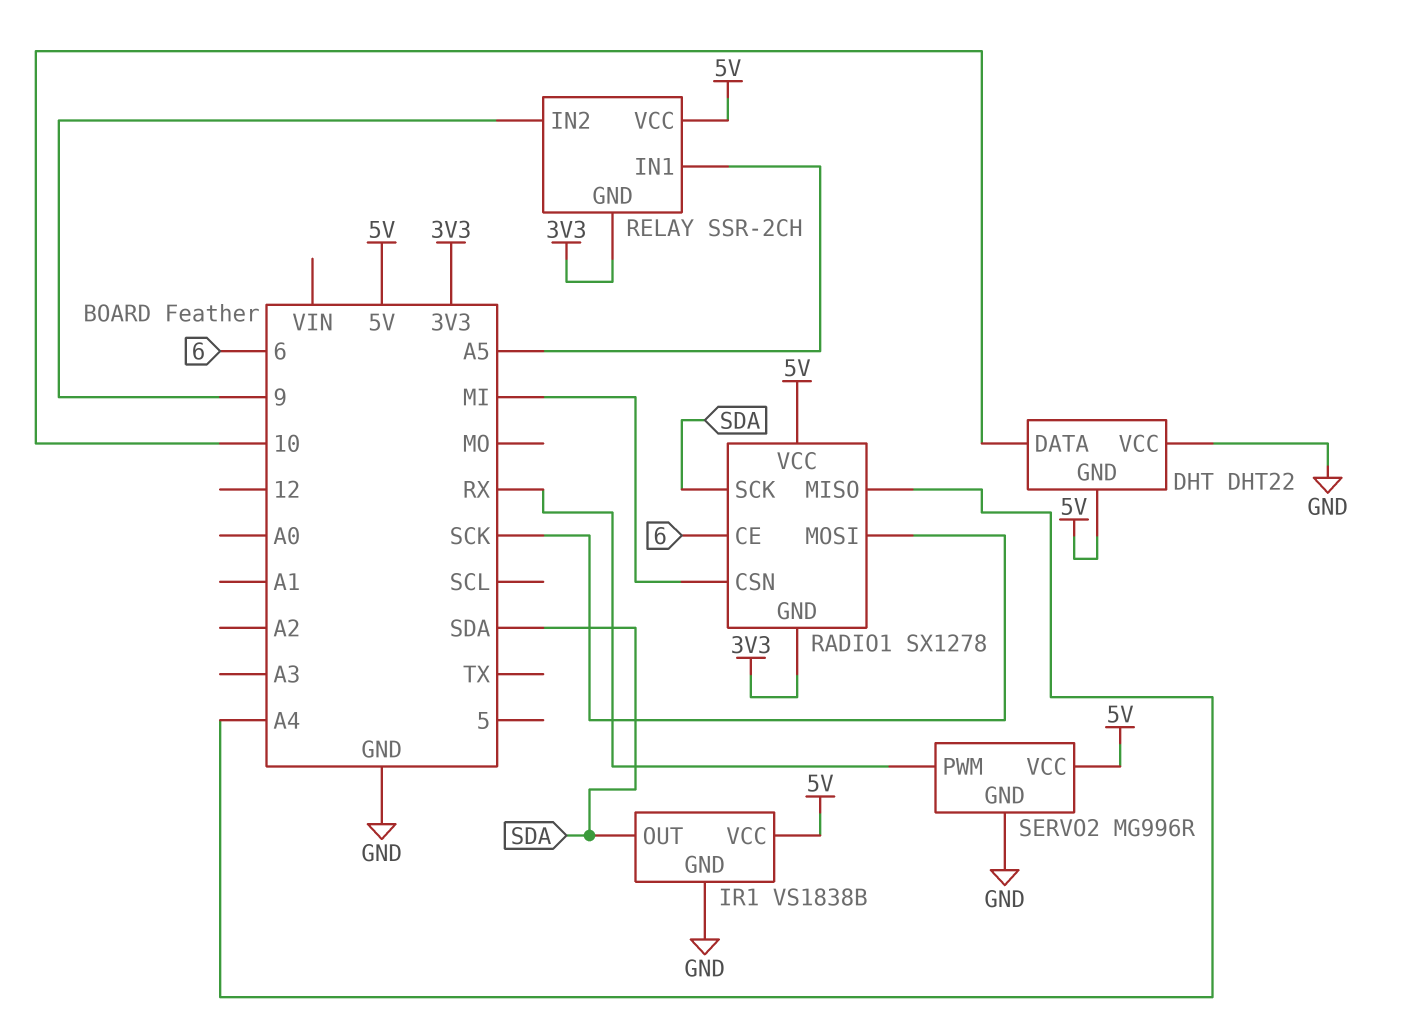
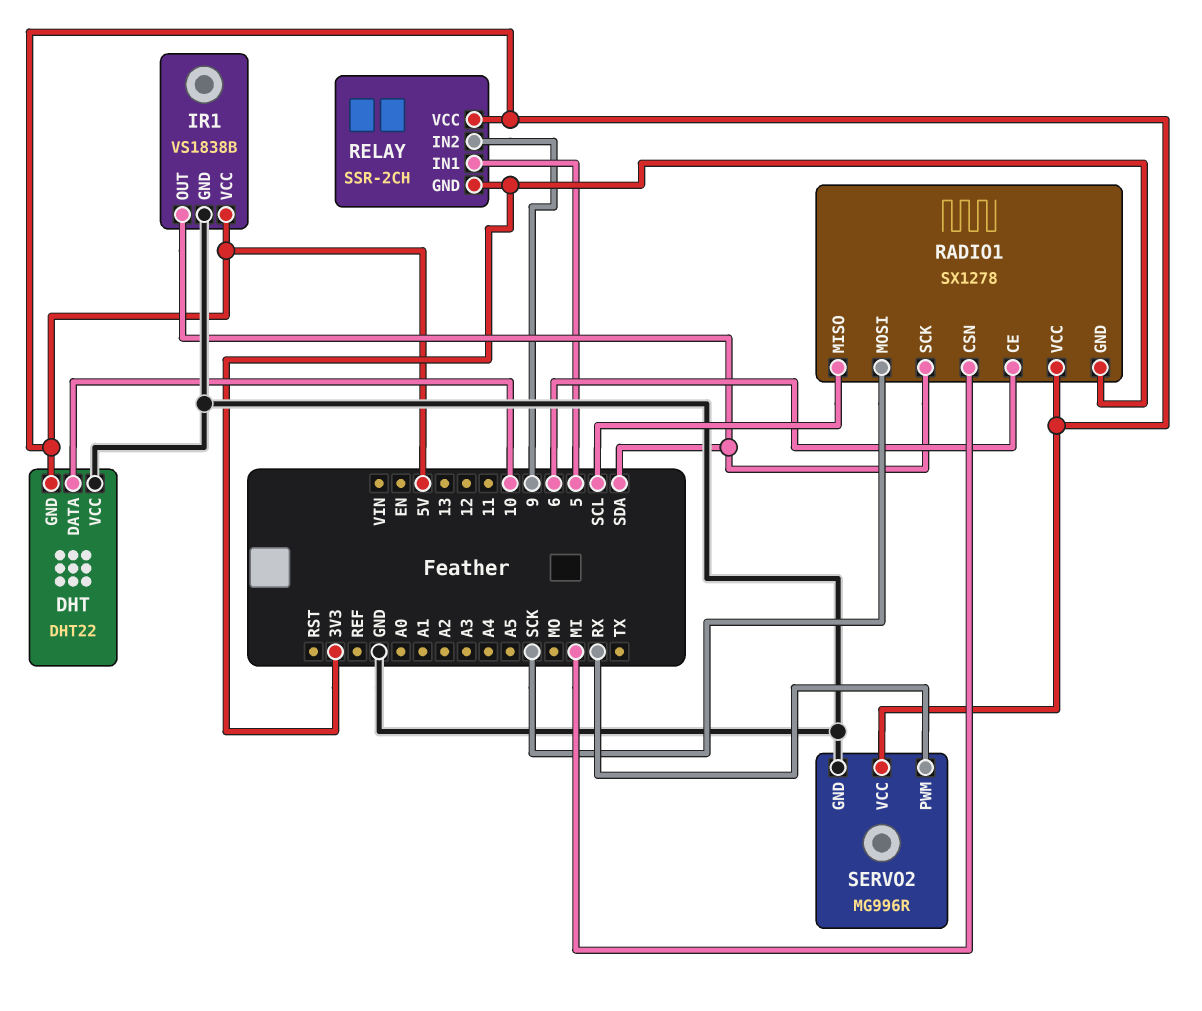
RADIO1 pin MISO: A4 -> SCL
RELAY pin IN1: A5 -> 5

